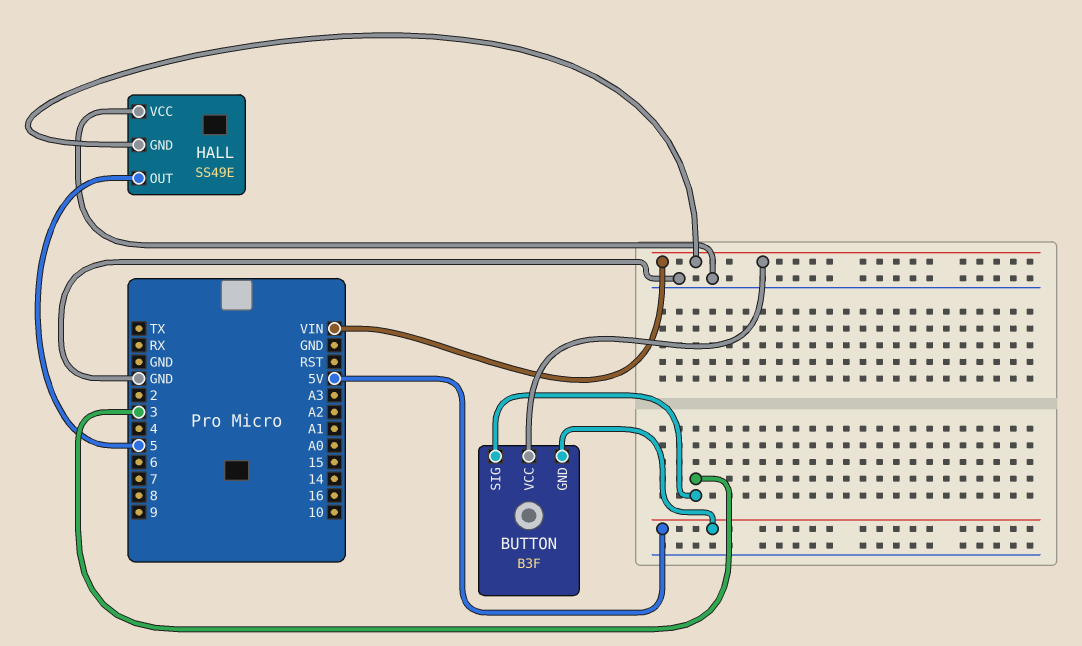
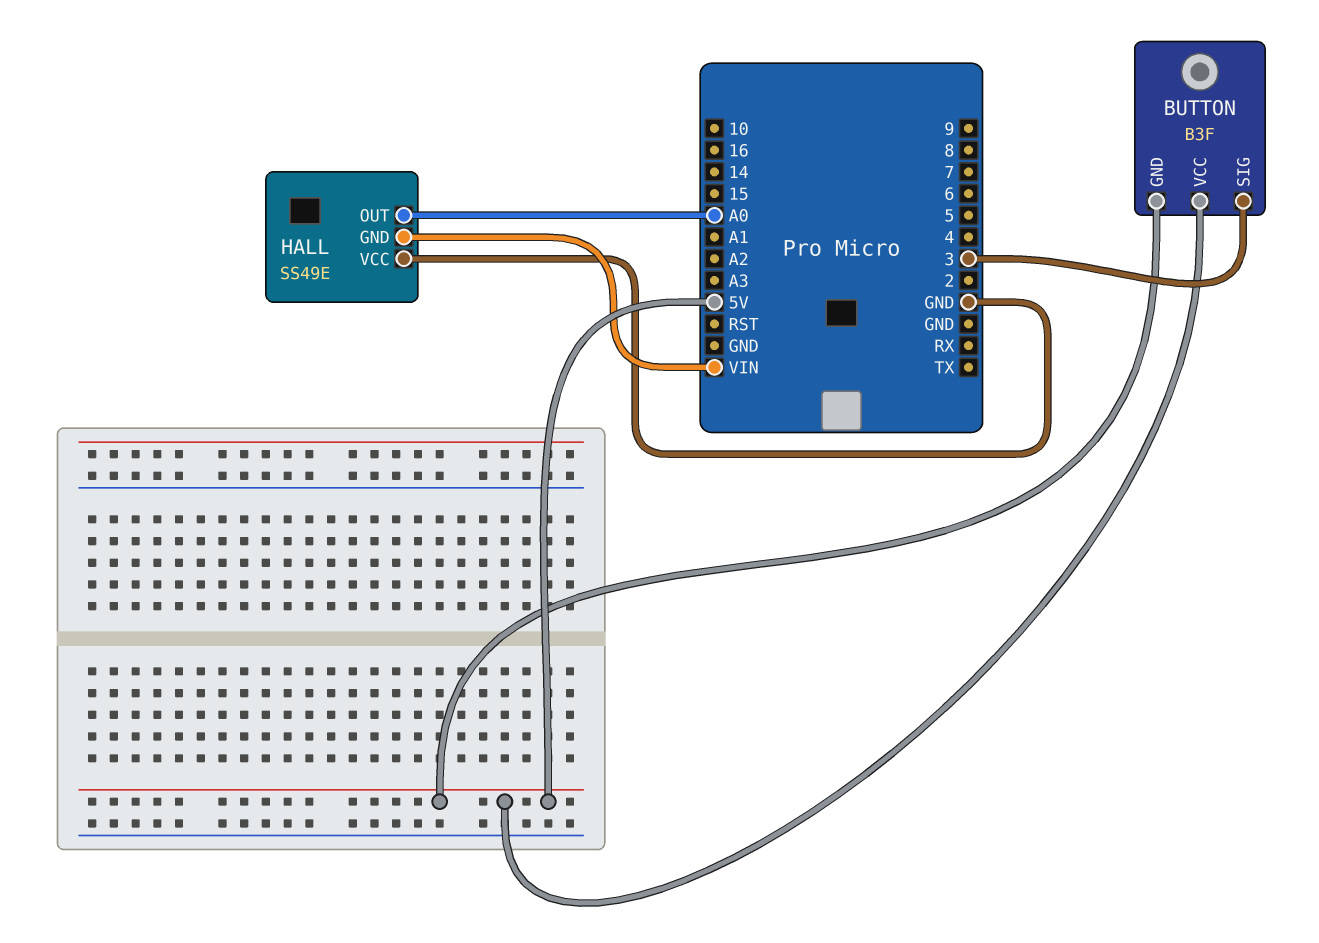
BUTTON pin VCC: VIN -> 5V
HALL pin OUT: 5 -> A0

